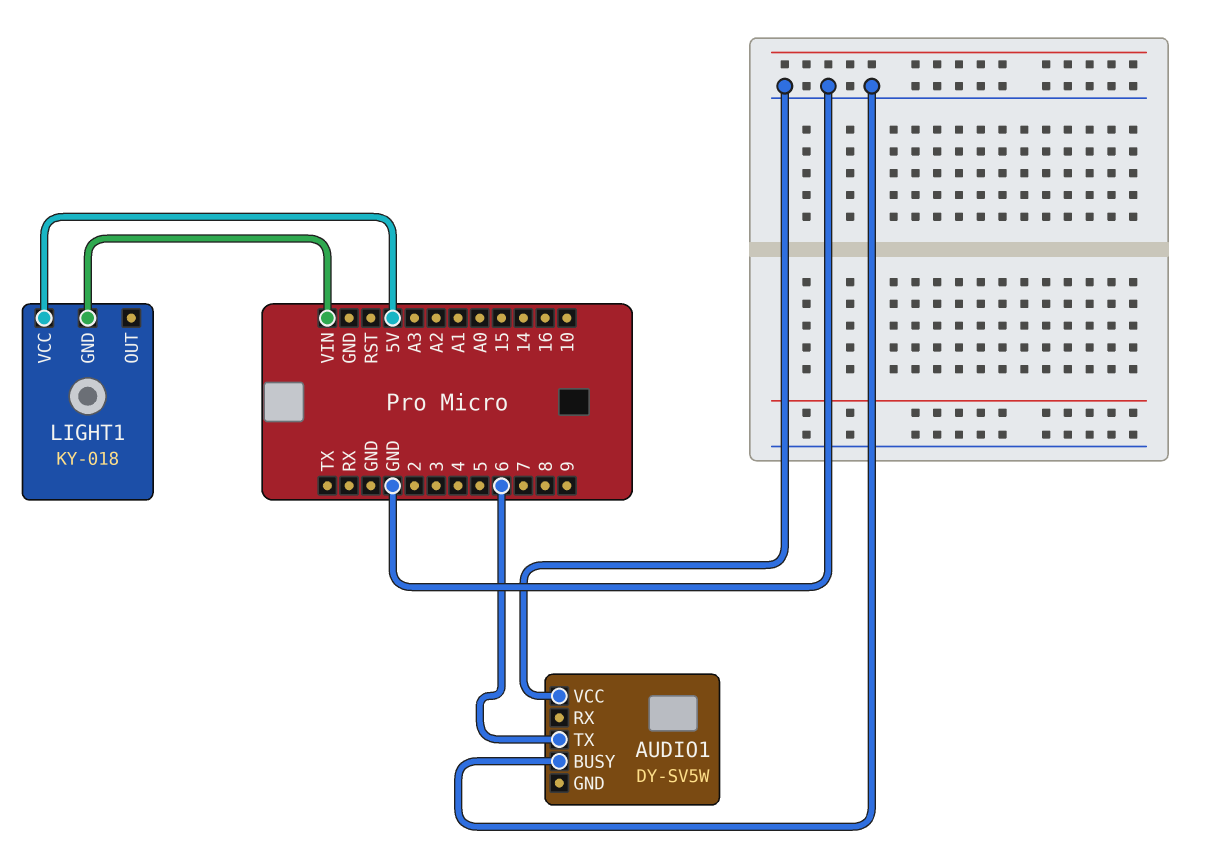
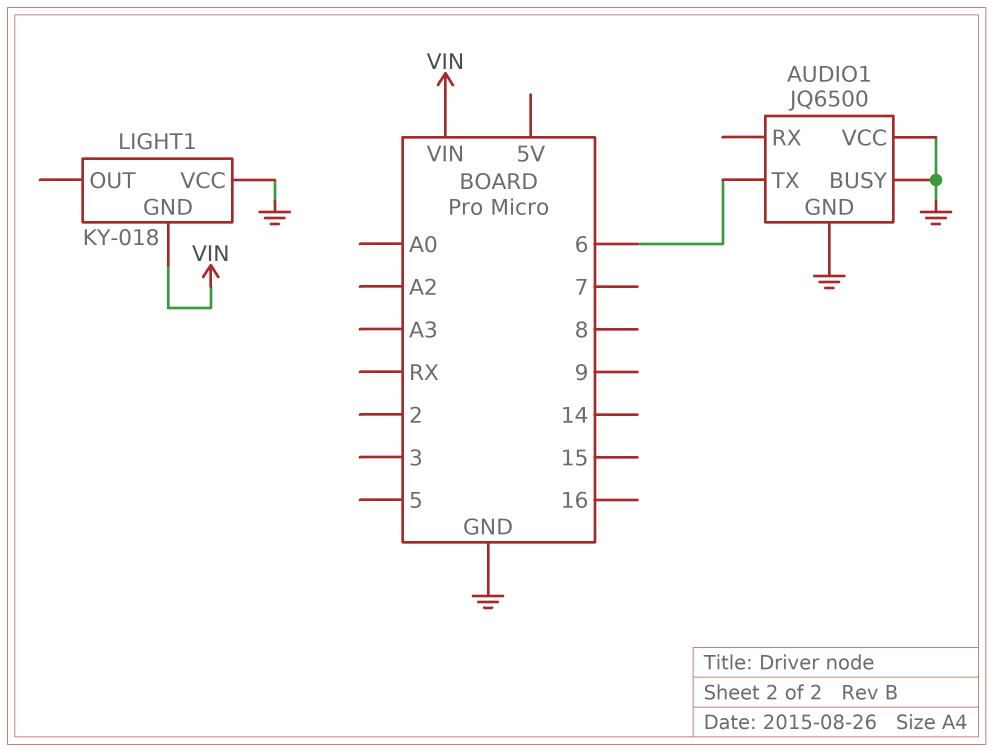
AUDIO1: DY-SV5W -> JQ6500
AUDIO1 pin GND: none -> GND
LIGHT1 pin VCC: 5V -> GND

